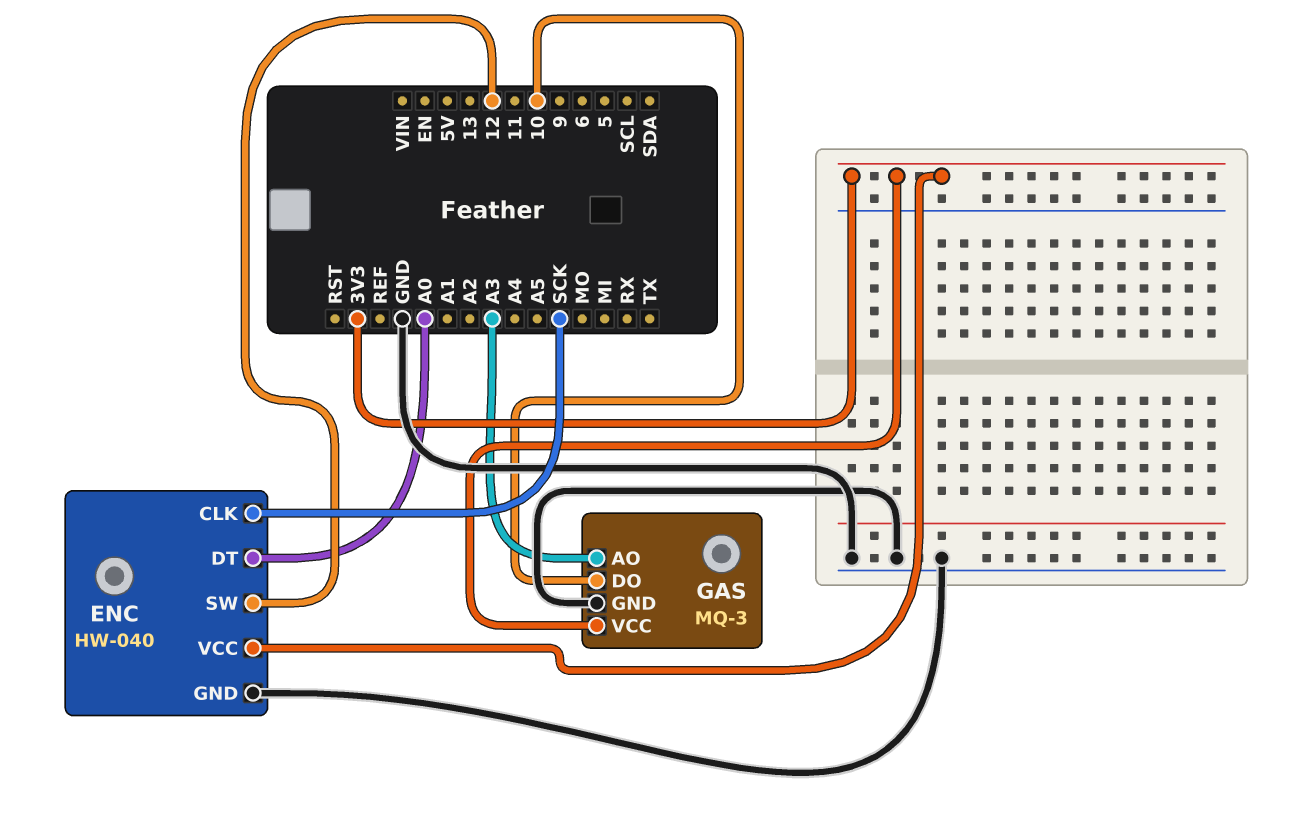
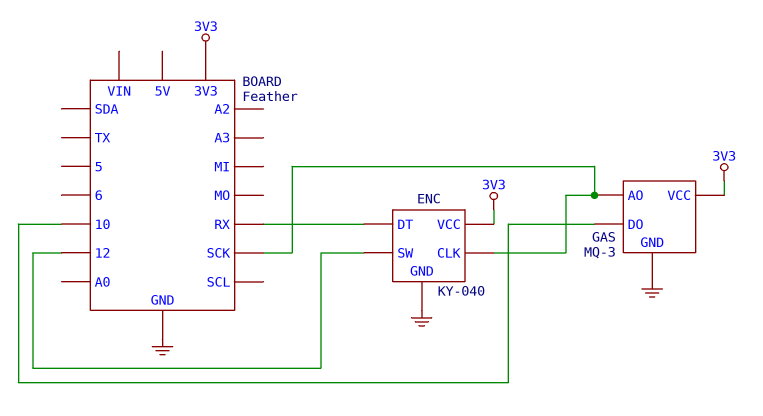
ENC: HW-040 -> KY-040
ENC pin DT: A0 -> RX
GAS pin AO: A3 -> SCK

